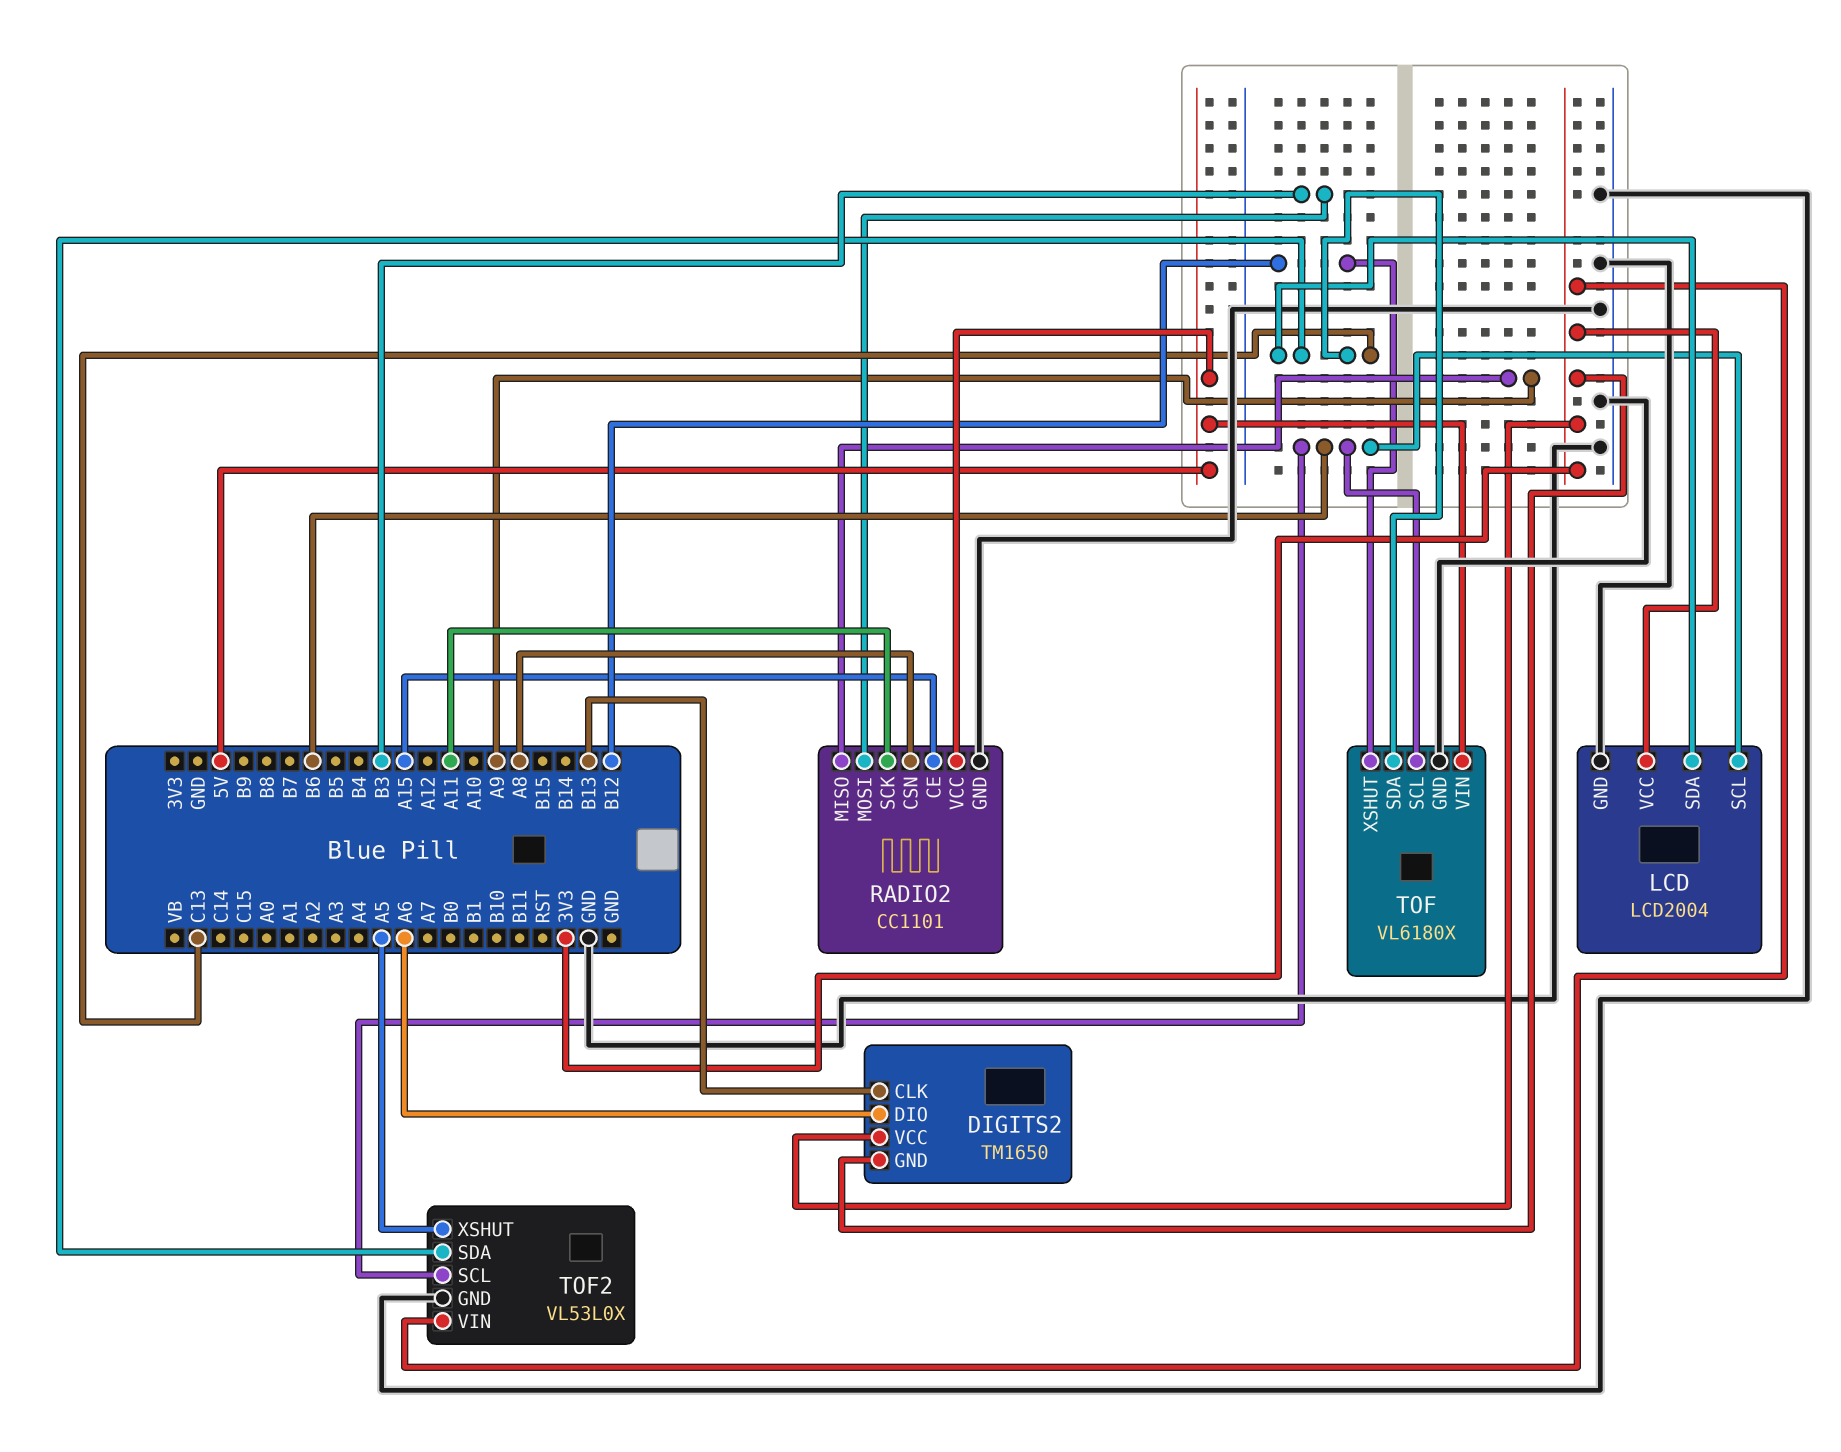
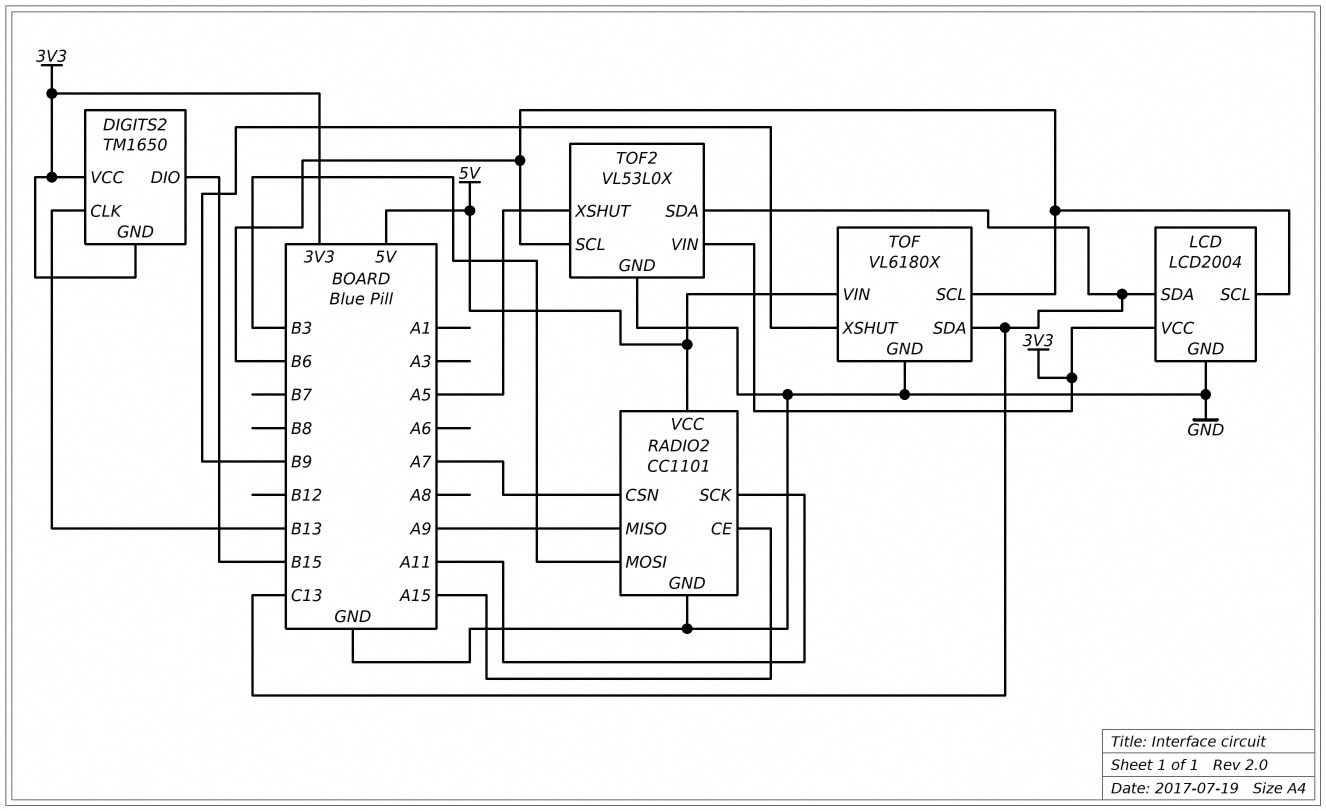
DIGITS2 pin DIO: A6 -> B15
RADIO2 pin CSN: A8 -> A7
TOF pin XSHUT: B12 -> B9

